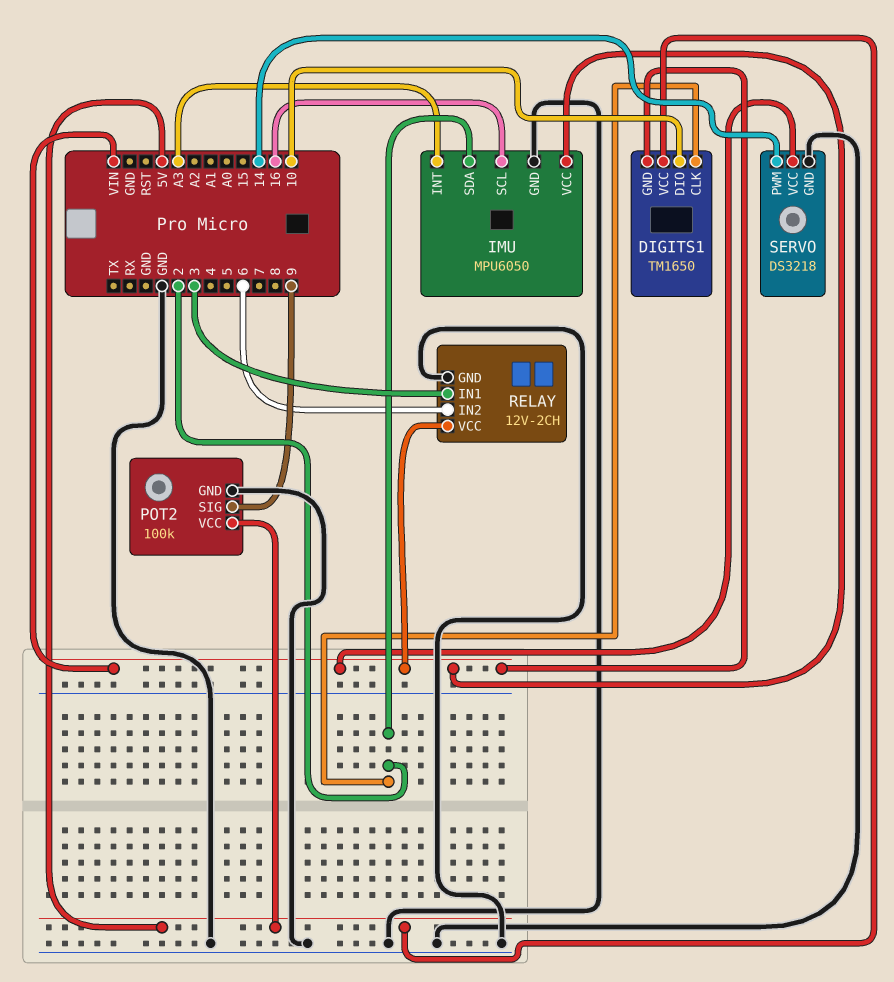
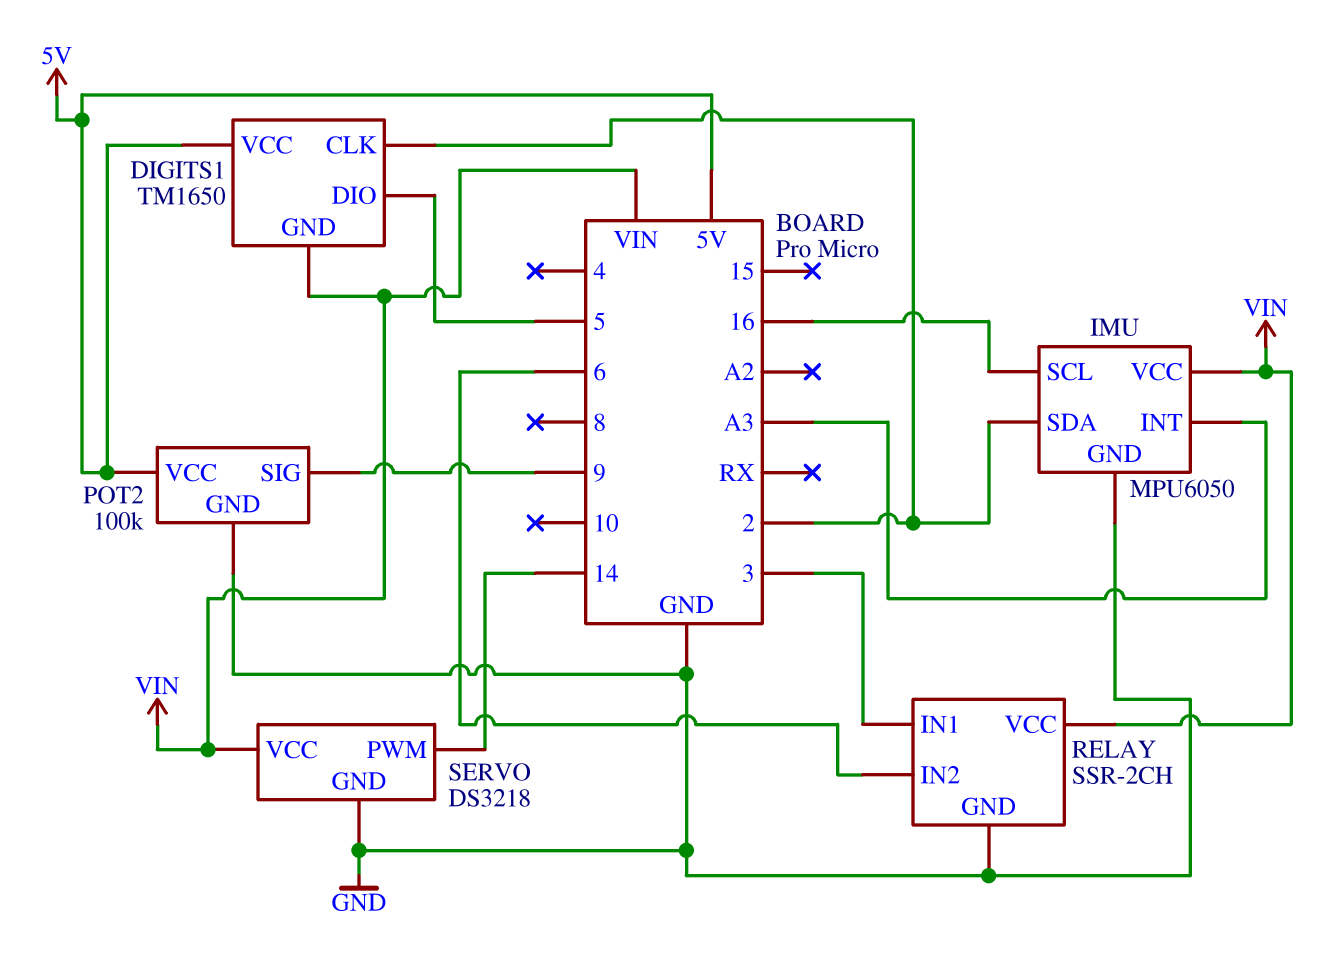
DIGITS1 pin DIO: 10 -> 5
RELAY: 12V-2CH -> SSR-2CH

